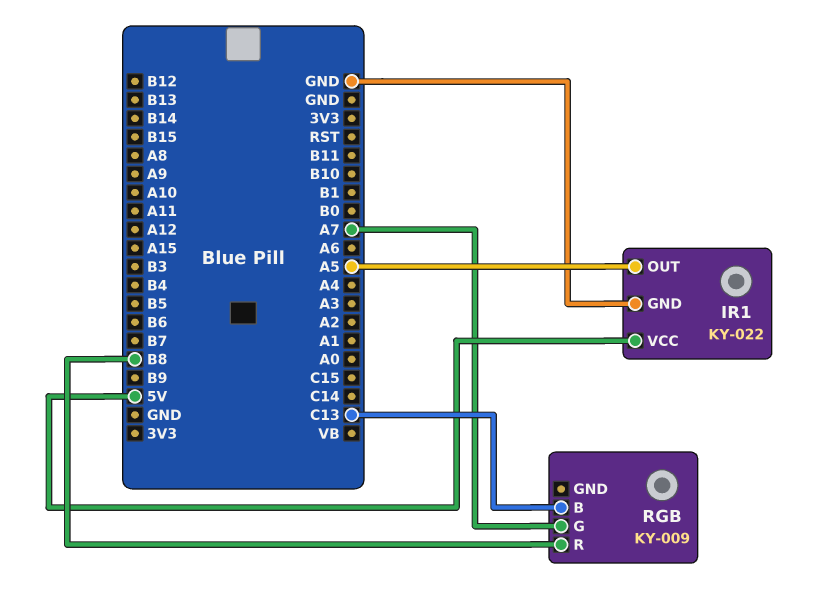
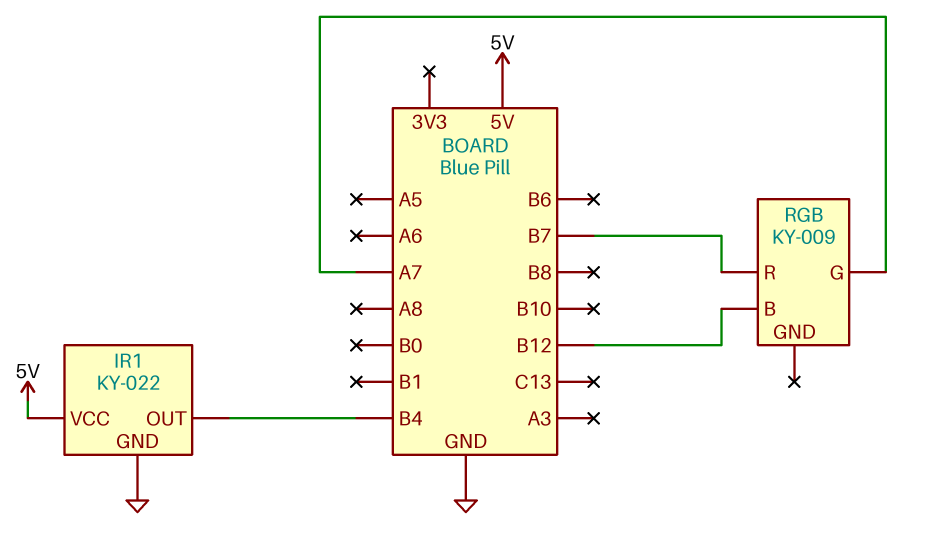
IR1 pin OUT: A5 -> B4
RGB pin B: C13 -> B12
RGB pin R: B8 -> B7

